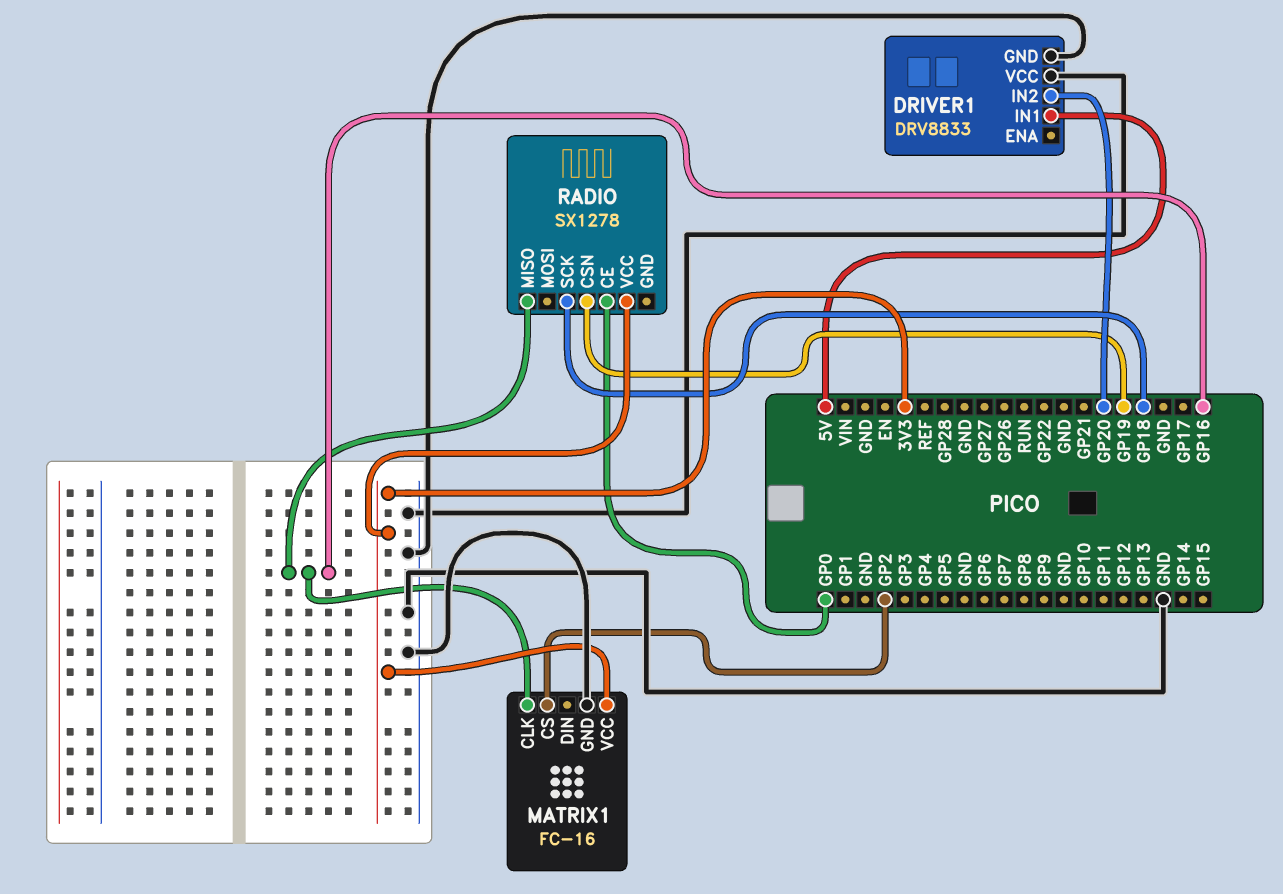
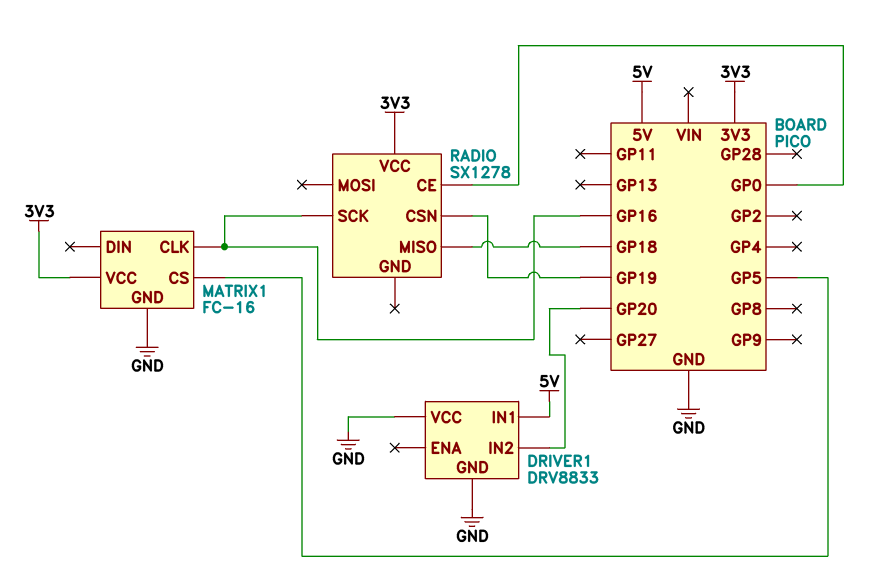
MATRIX1 pin CS: GP2 -> GP5
RADIO pin MISO: GP16 -> GP18
RADIO pin SCK: GP18 -> GP16

